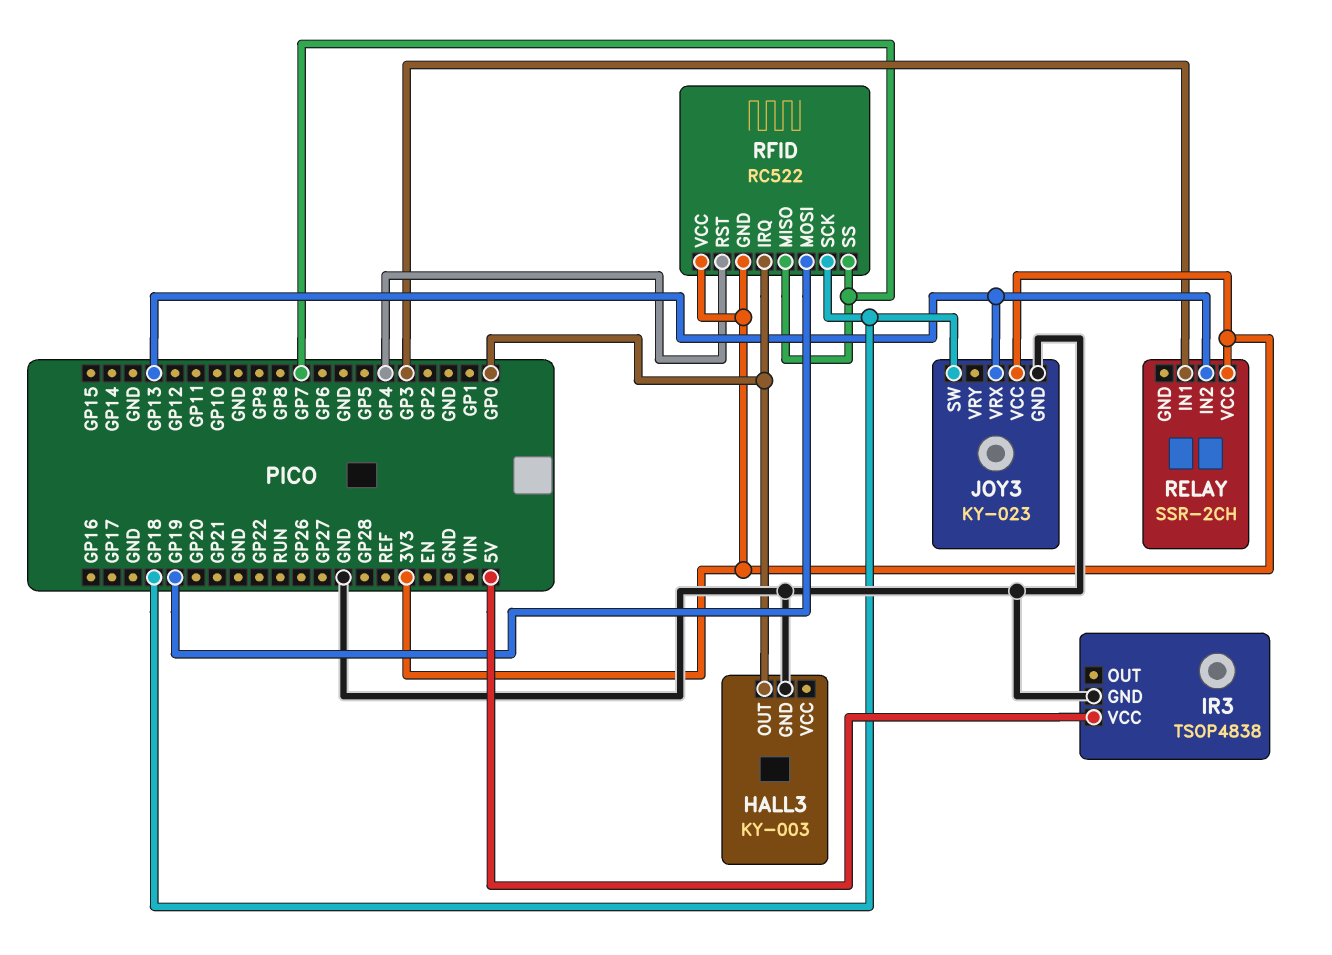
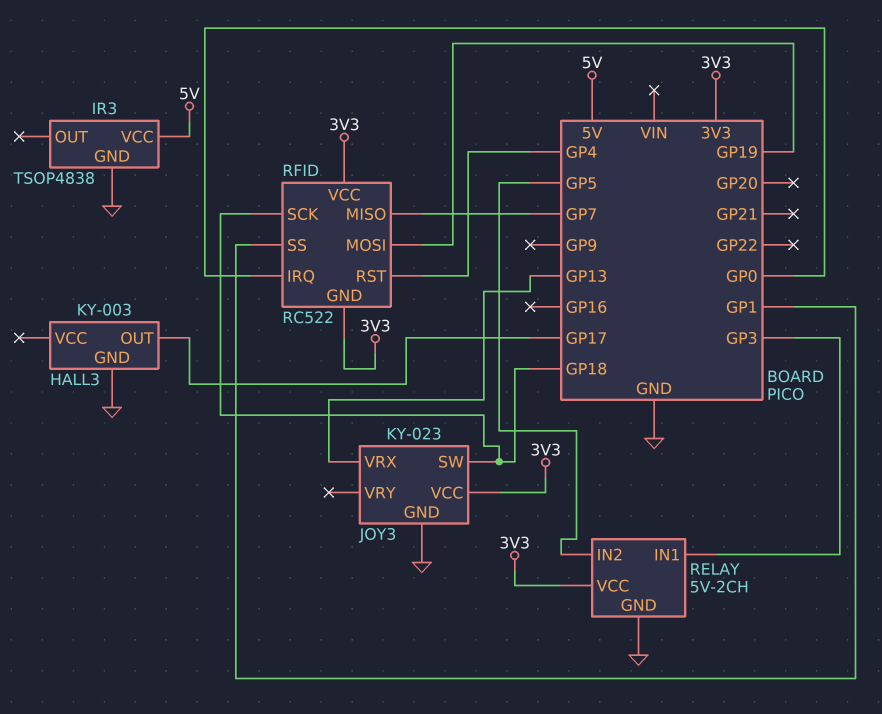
HALL3 pin OUT: GP0 -> GP17
RELAY: SSR-2CH -> 5V-2CH
RELAY pin GND: none -> GND
RELAY pin IN2: GP13 -> GP5
RFID pin SS: GP7 -> GP1

